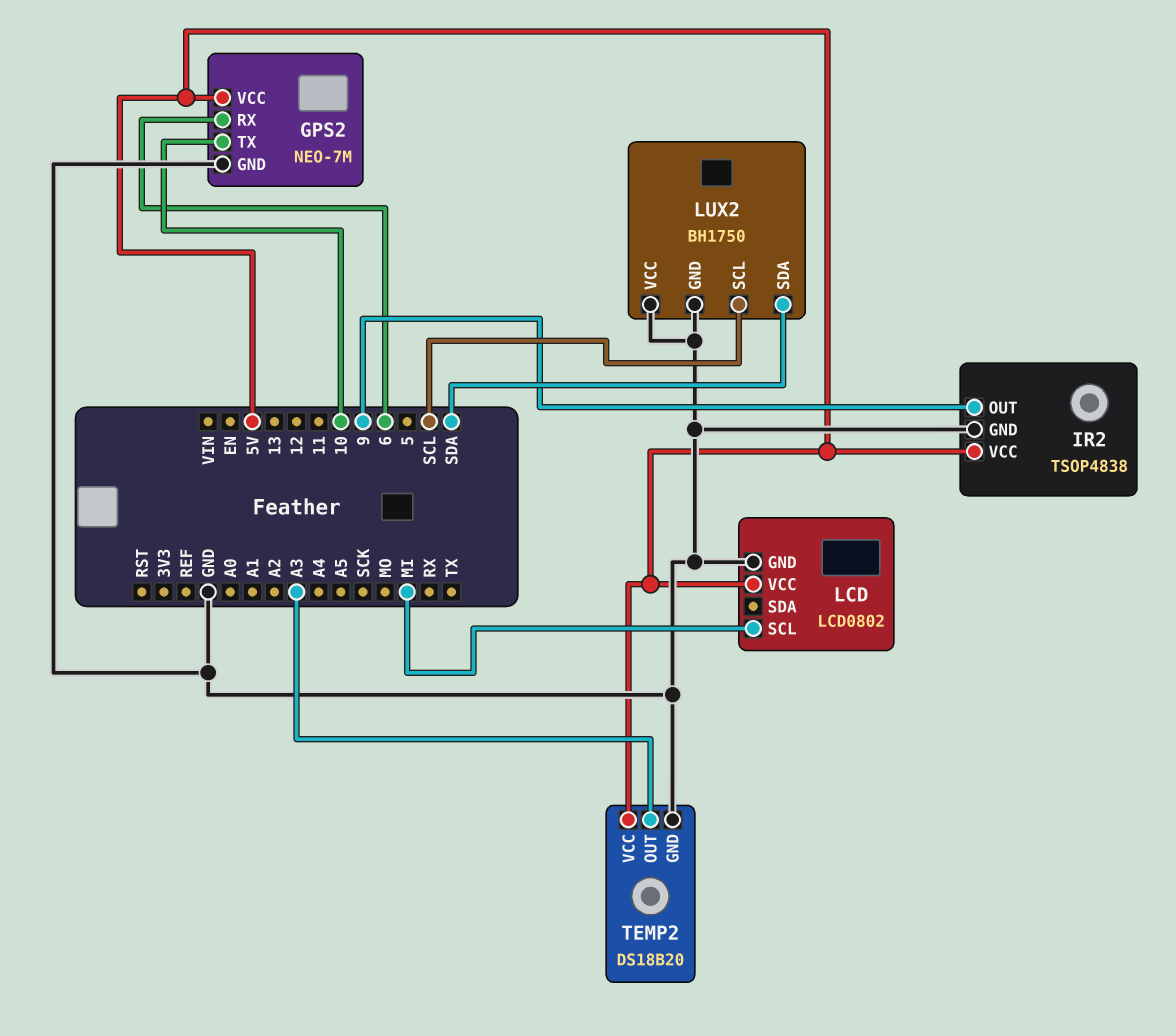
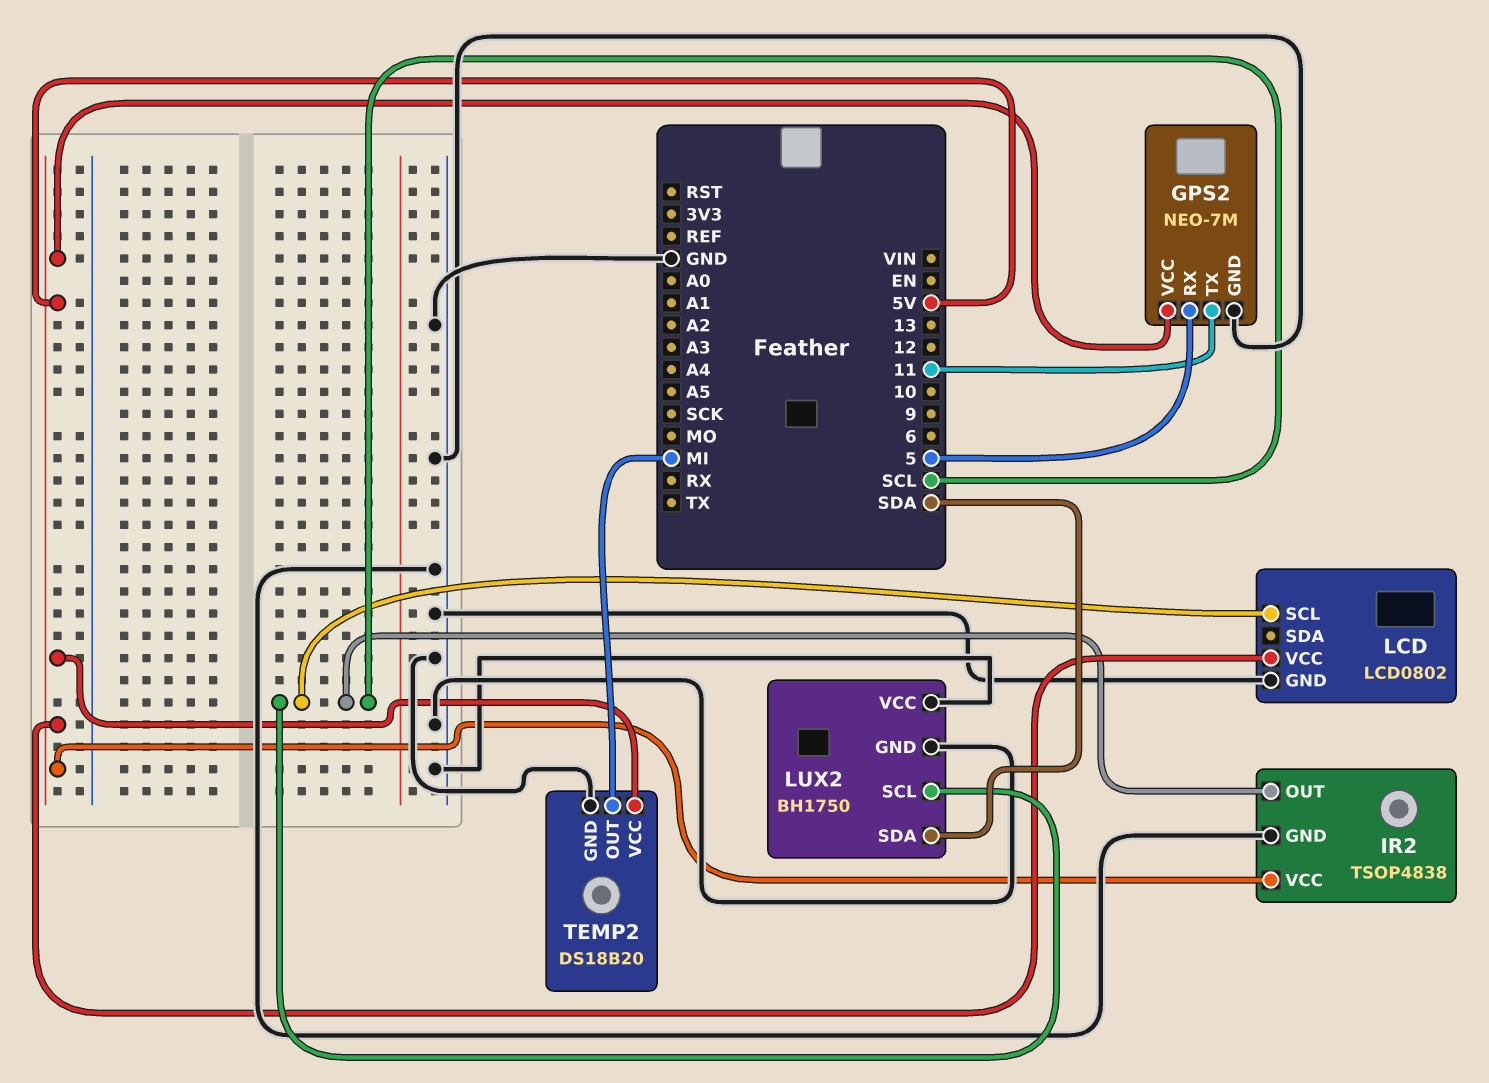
GPS2 pin RX: 6 -> 5
GPS2 pin TX: 10 -> 11
IR2 pin OUT: 9 -> SCL
LCD pin SCL: MI -> SCL
TEMP2 pin OUT: A3 -> MI

